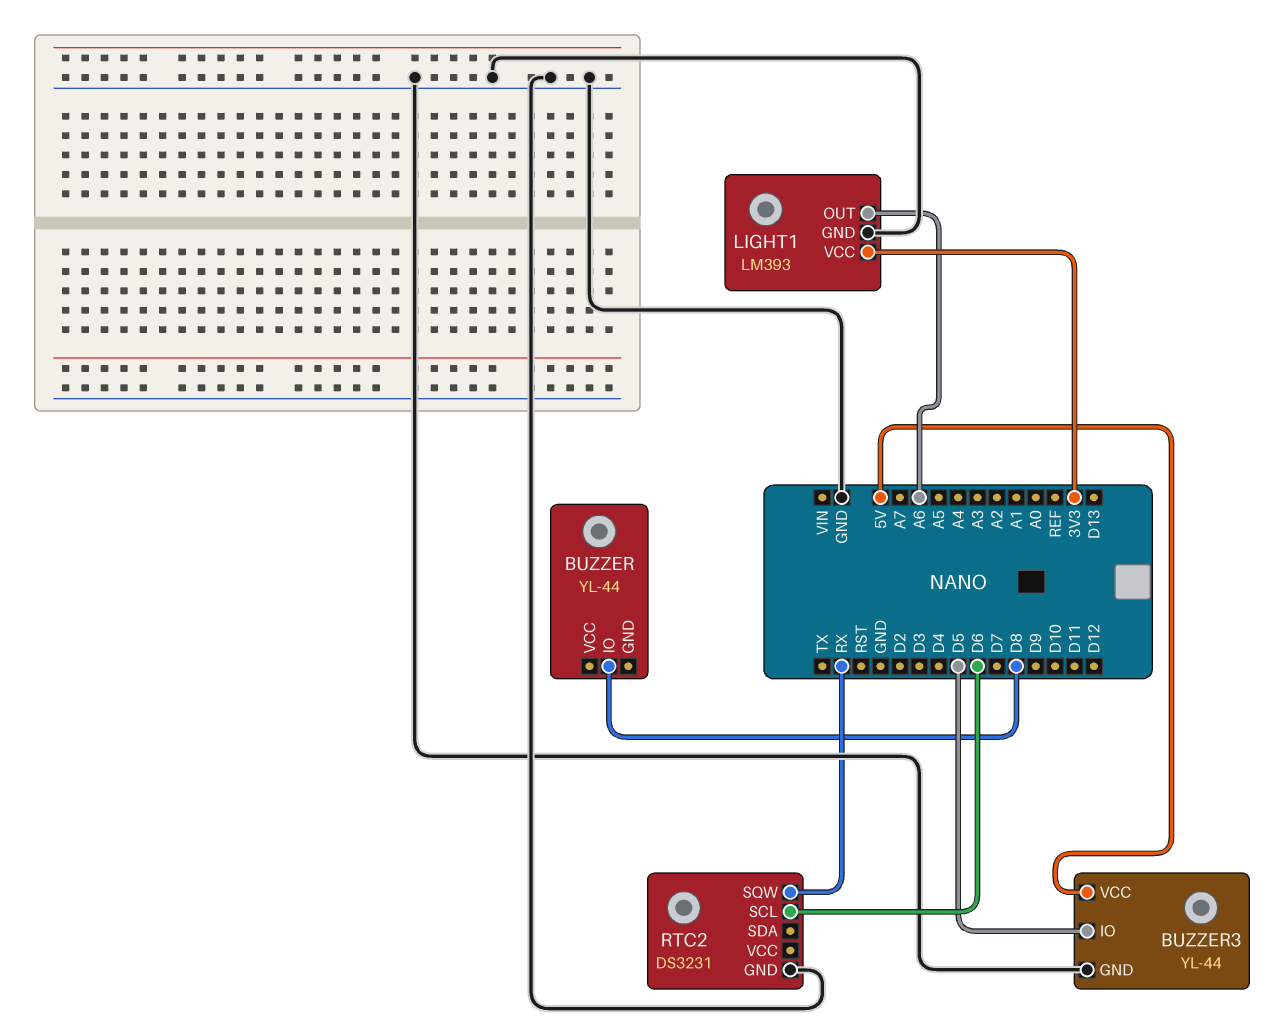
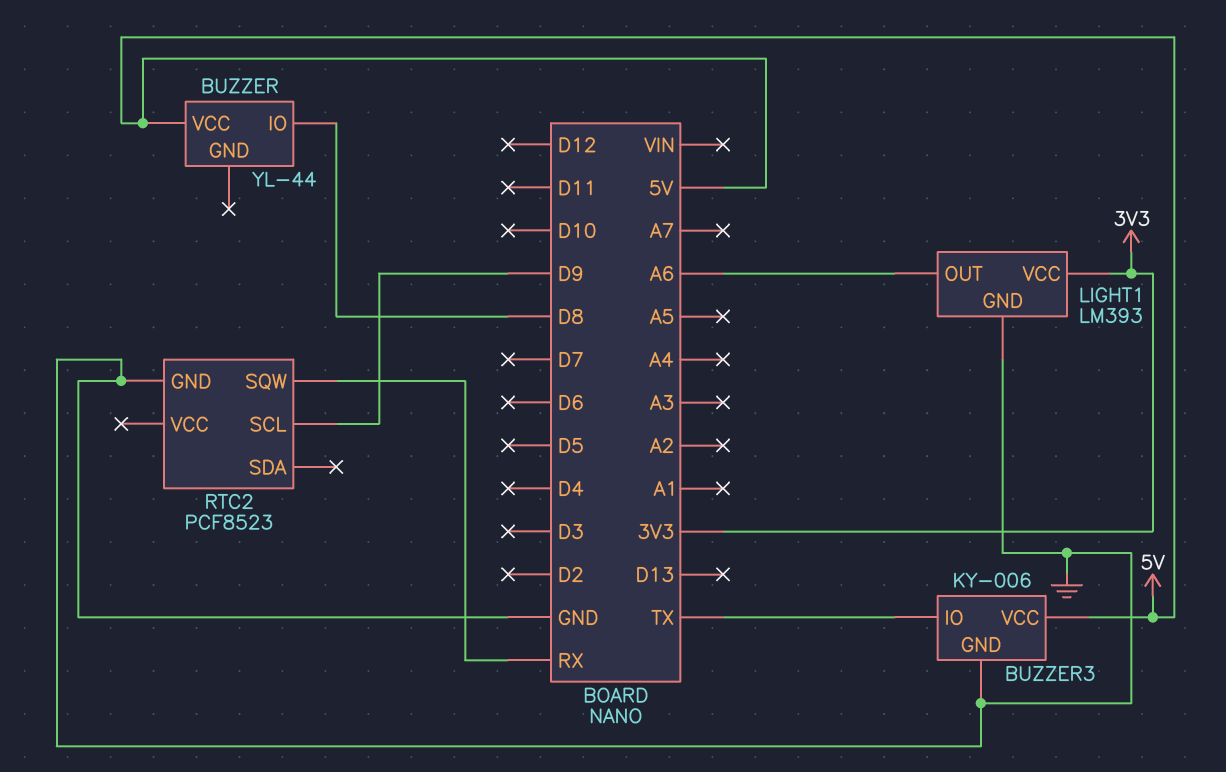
BUZZER pin VCC: none -> 5V
BUZZER3: YL-44 -> KY-006
BUZZER3 pin IO: D5 -> TX
RTC2: DS3231 -> PCF8523
RTC2 pin SCL: D6 -> D9

